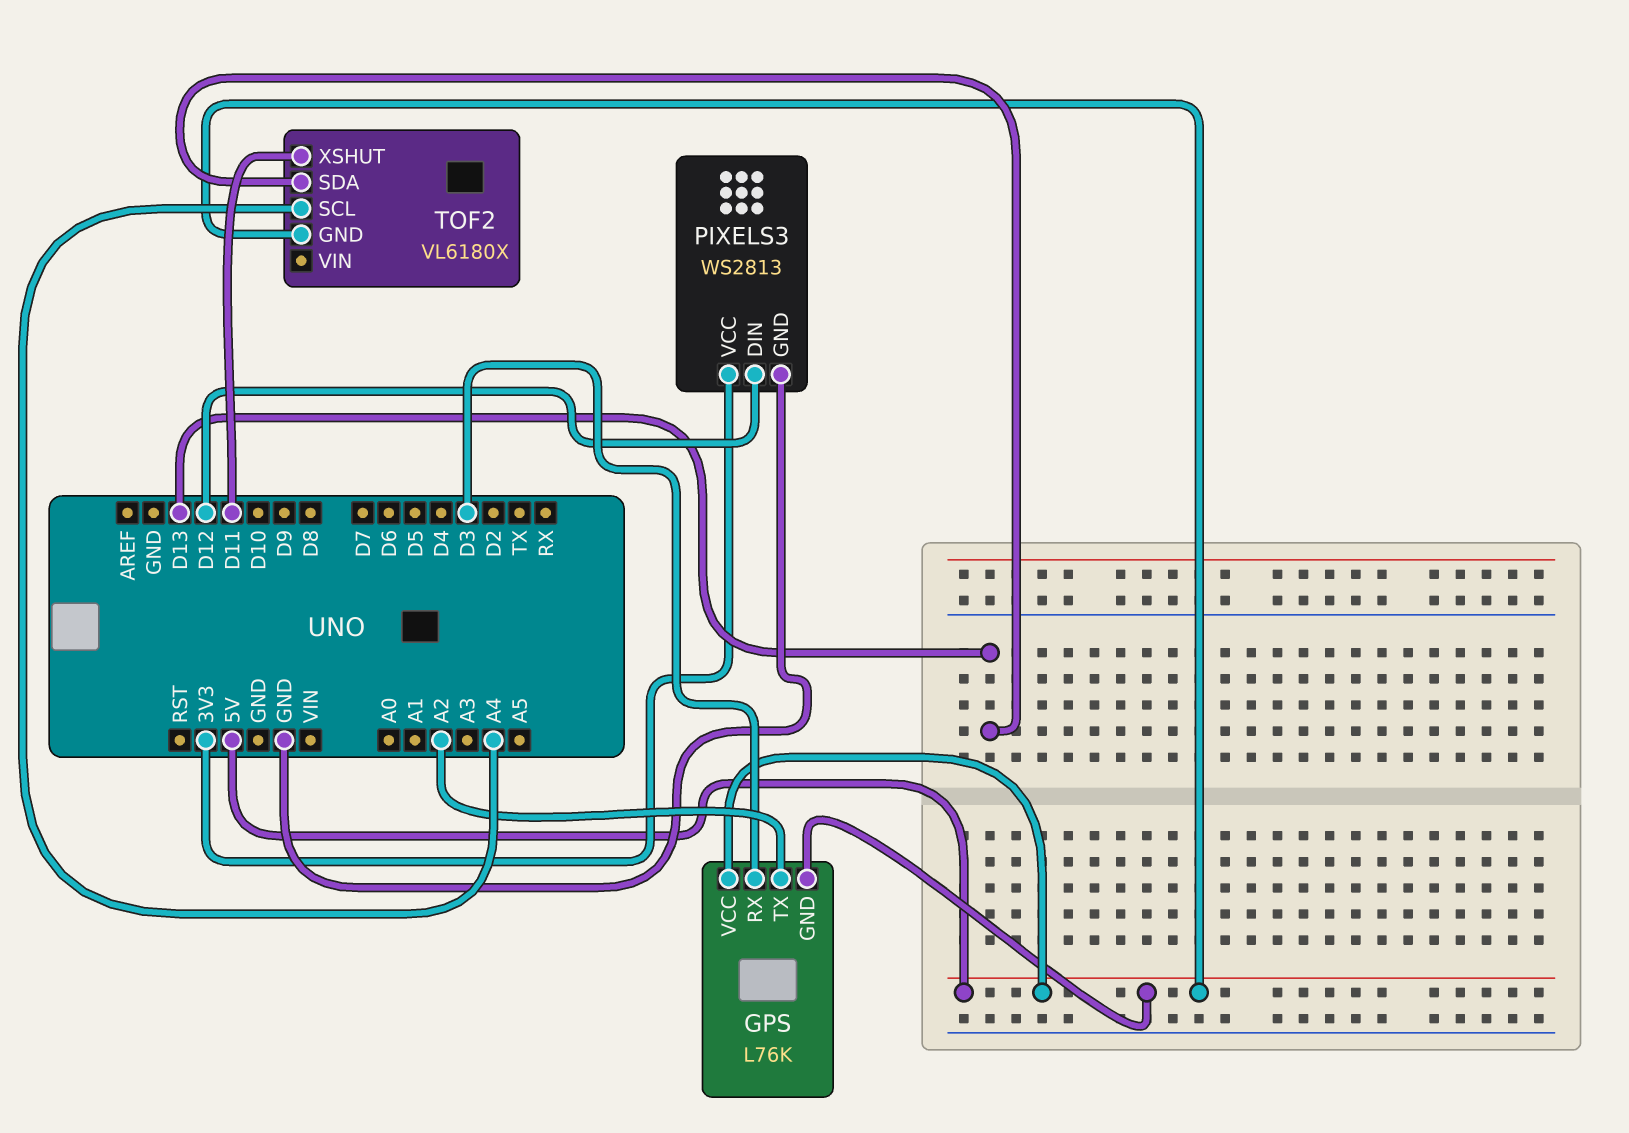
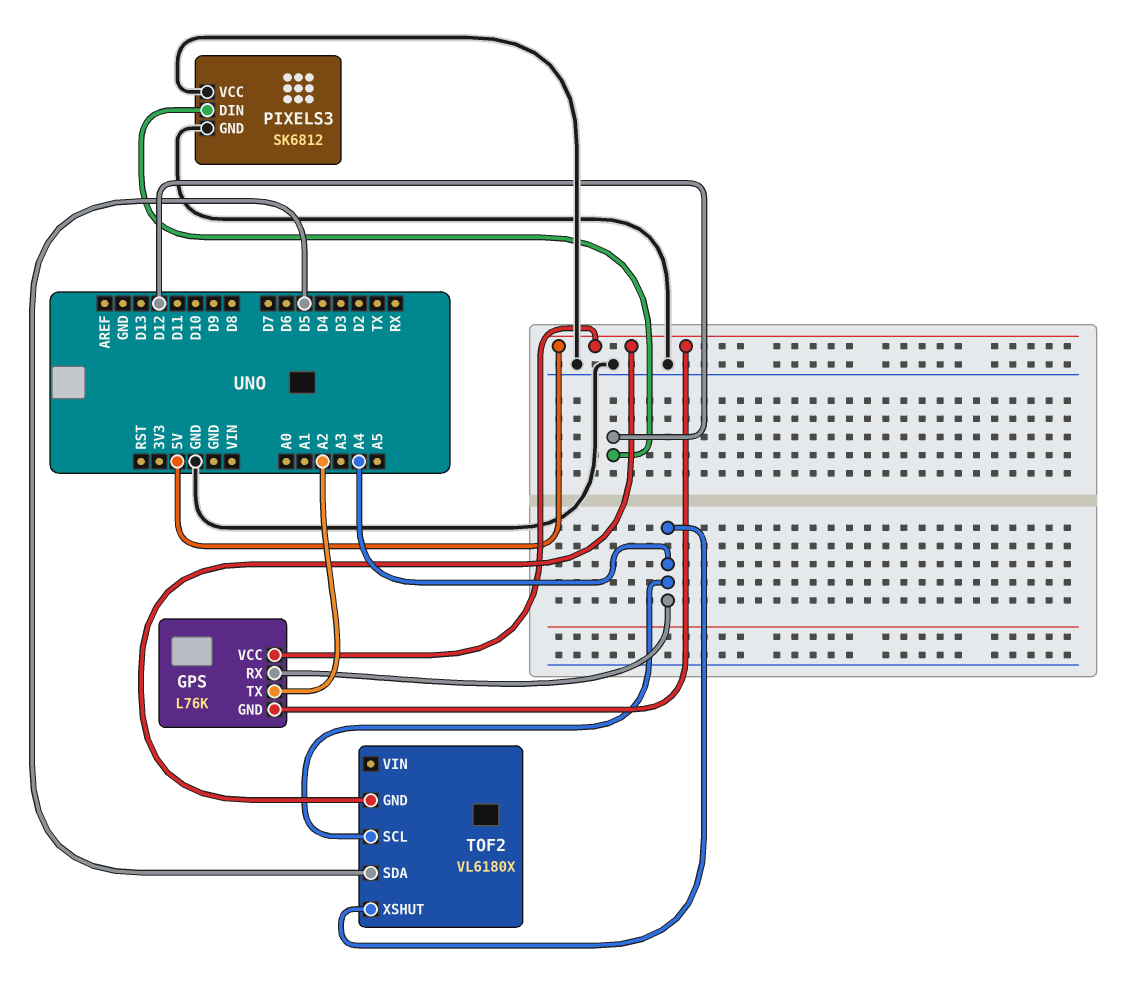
GPS pin RX: D3 -> A4
PIXELS3: WS2813 -> SK6812
PIXELS3 pin VCC: 3V3 -> GND
TOF2 pin SDA: D13 -> D5
TOF2 pin XSHUT: D11 -> A4

